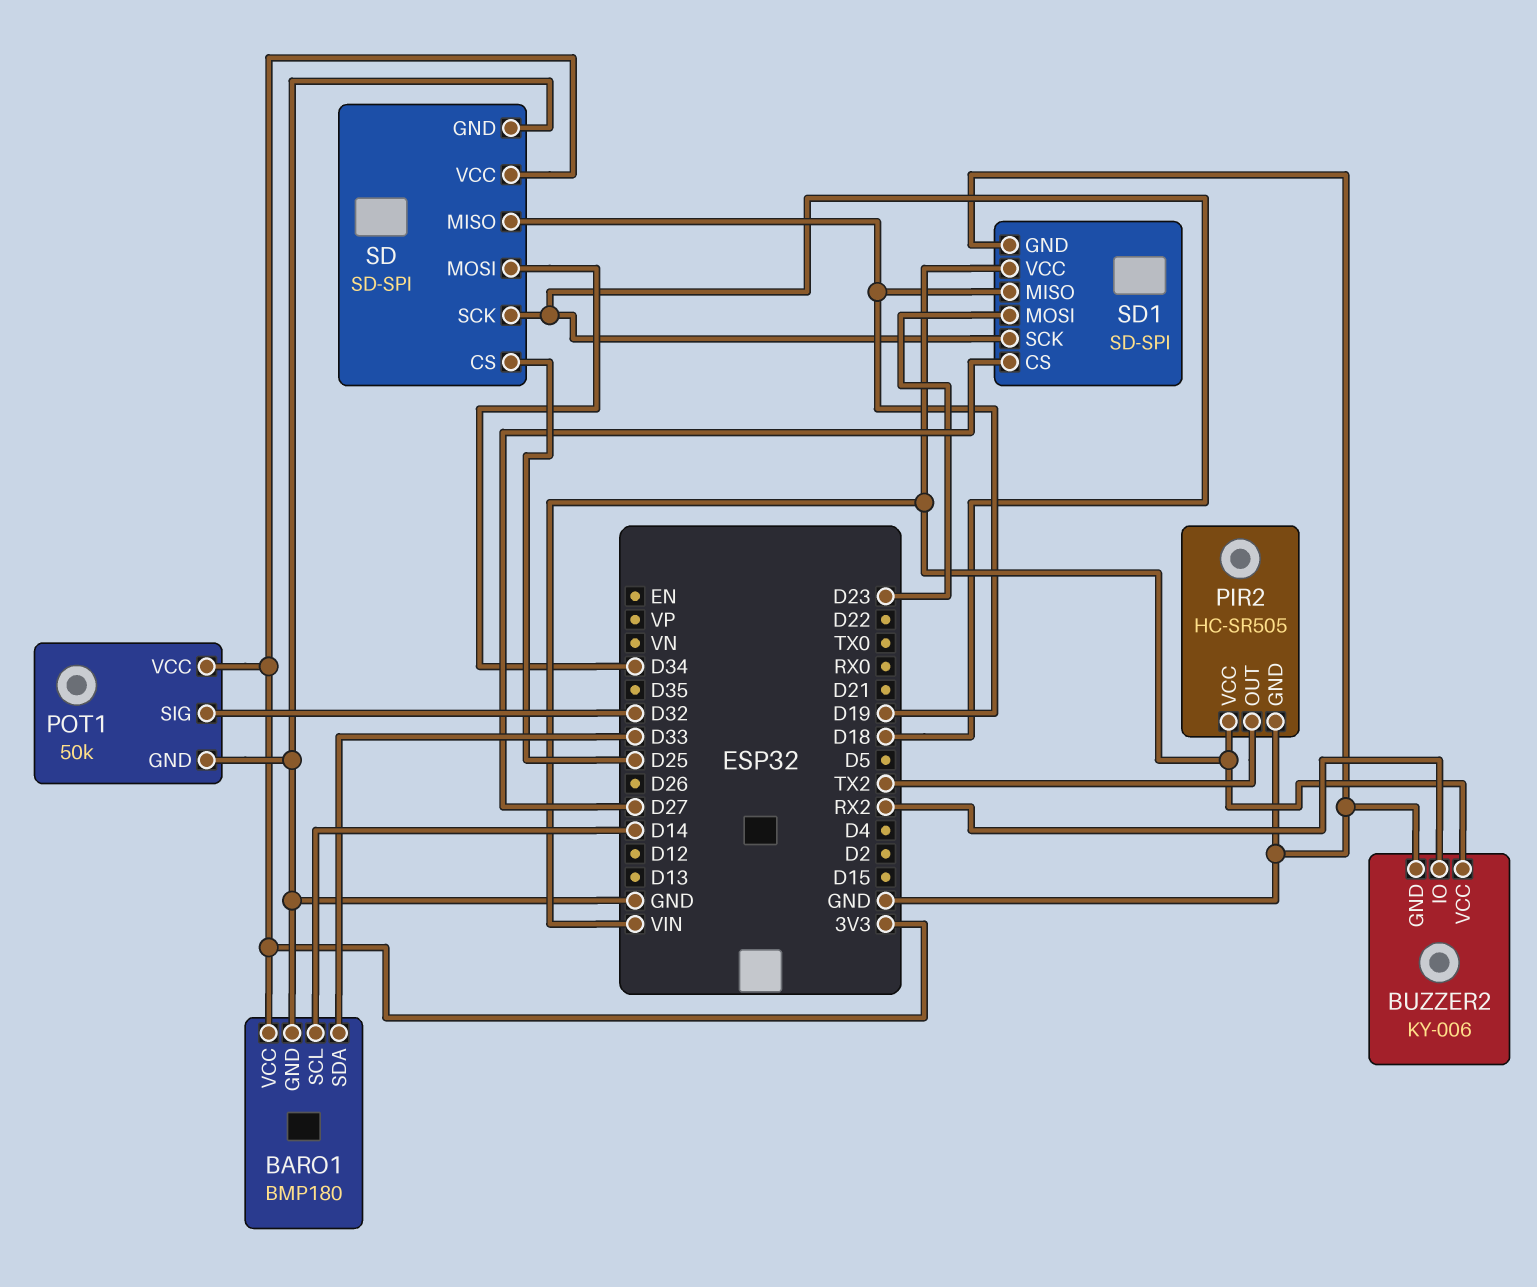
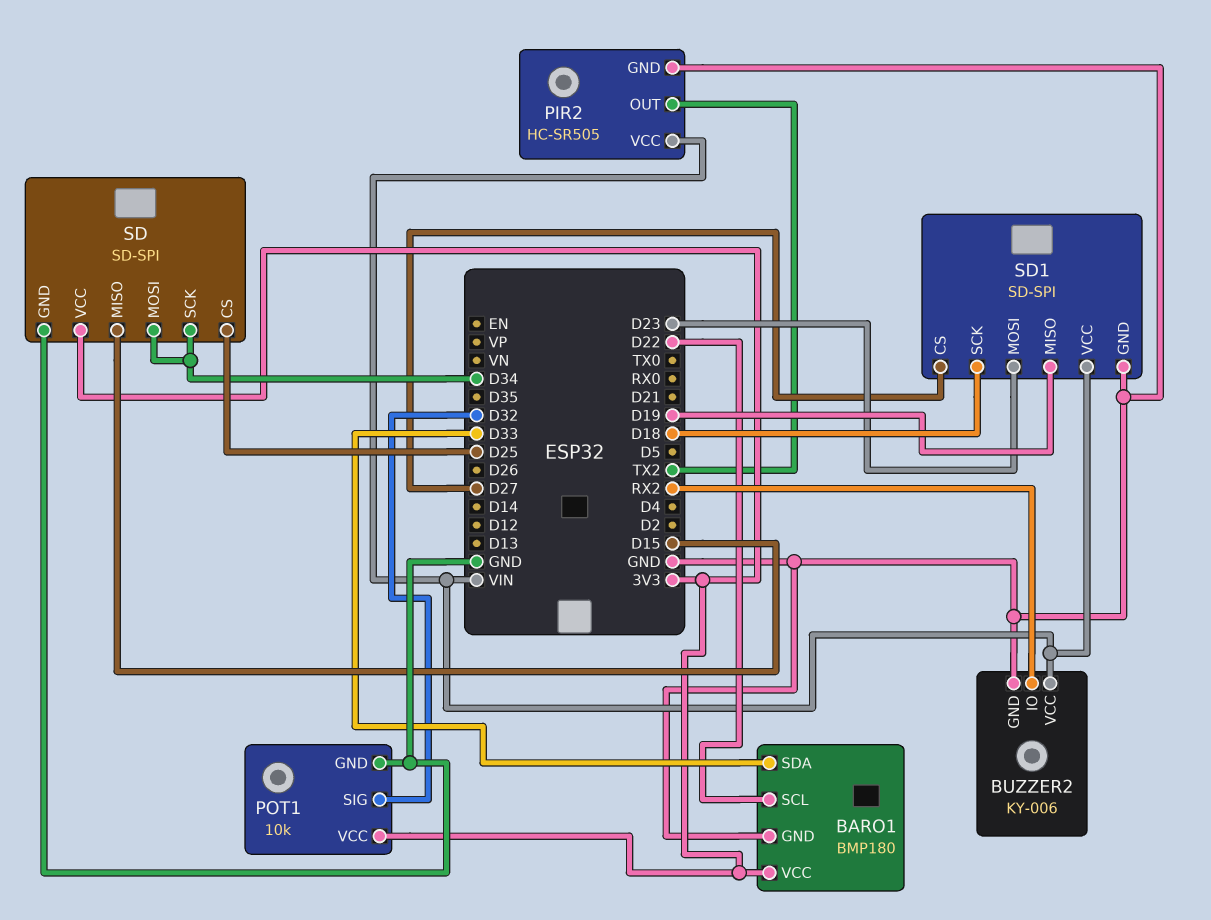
BARO1 pin SCL: D14 -> D22
POT1: 50k -> 10k
SD pin MISO: D19 -> D15
SD pin SCK: D18 -> D34

